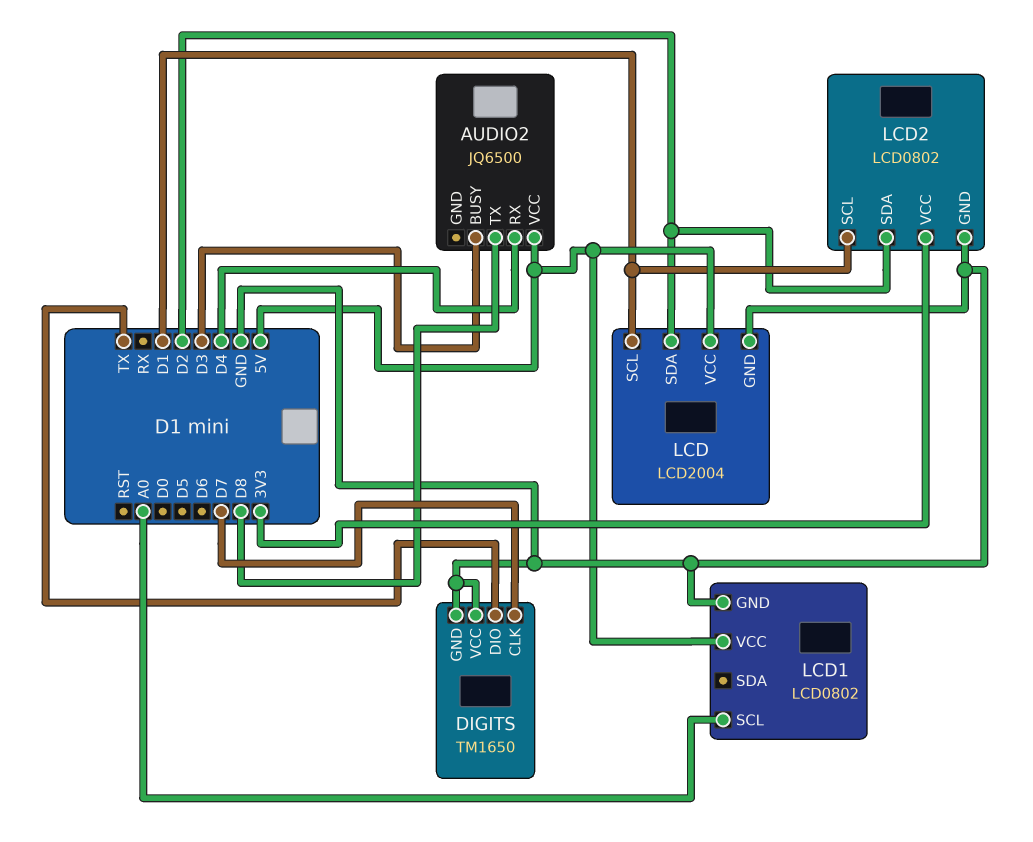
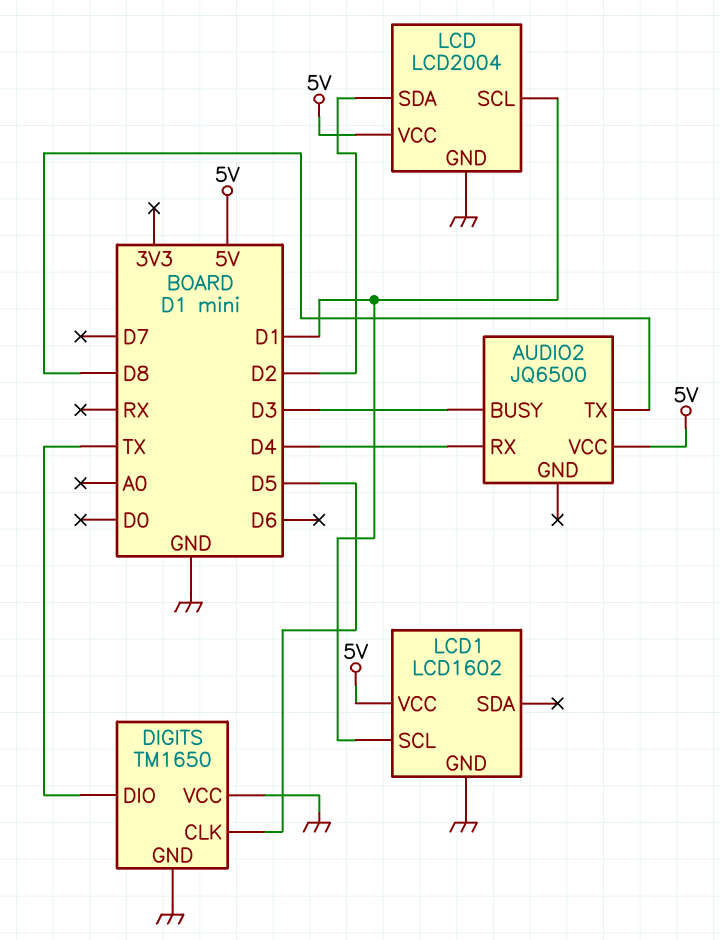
DIGITS pin CLK: D7 -> D5
LCD1: LCD0802 -> LCD1602
LCD1 pin SCL: A0 -> D1
LCD2: LCD0802 -> none
LCD2 pin GND: GND -> none
LCD2 pin SCL: D1 -> none
LCD2 pin SDA: D2 -> none
LCD2 pin VCC: 3V3 -> none

